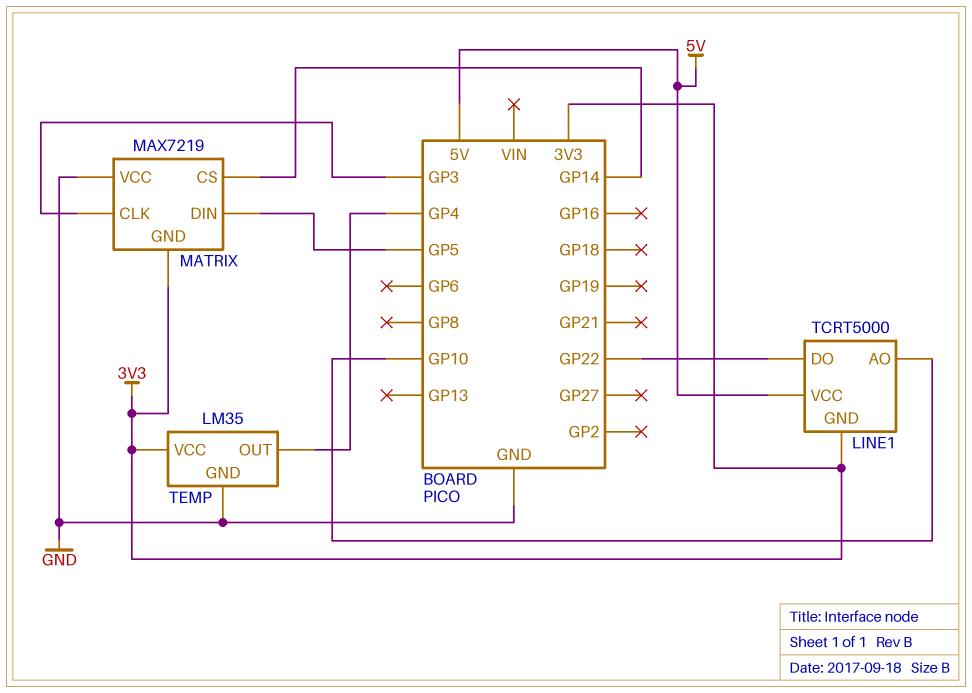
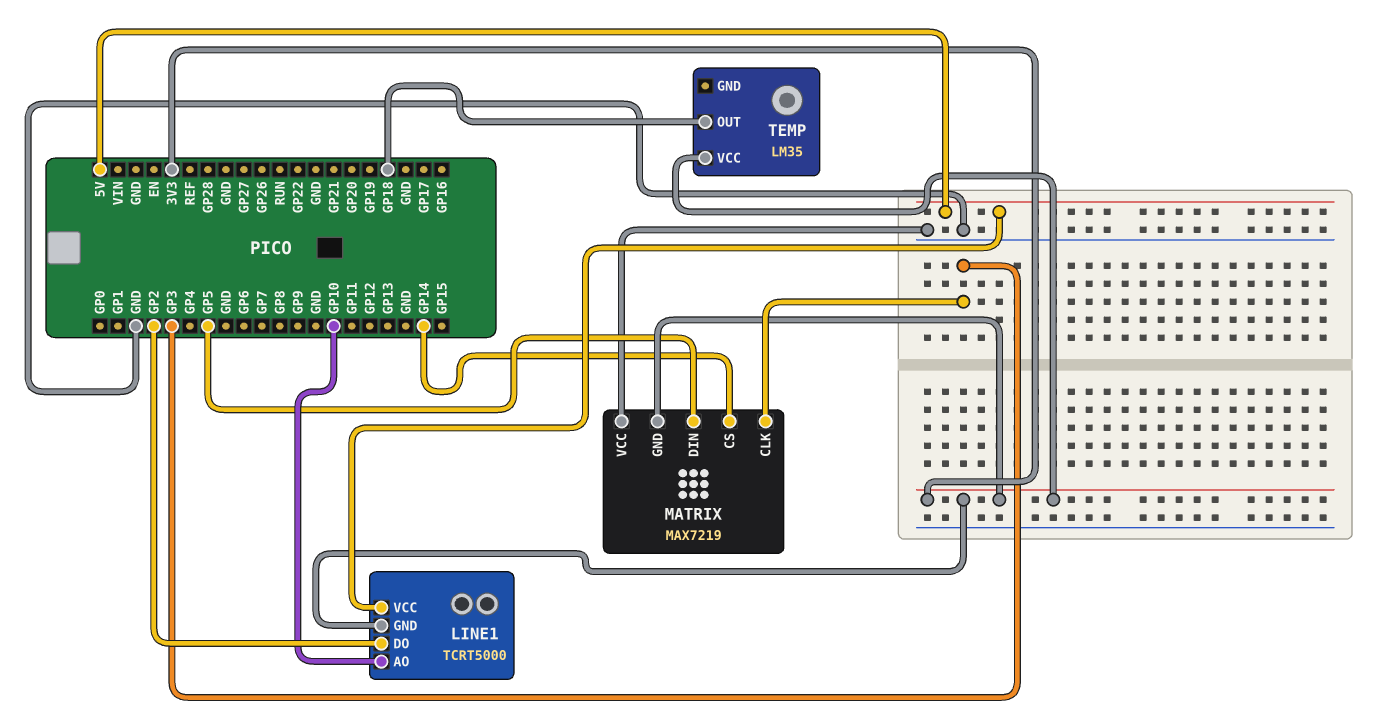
LINE1 pin DO: GP22 -> GP2
TEMP pin GND: GND -> none
TEMP pin OUT: GP4 -> GP18

